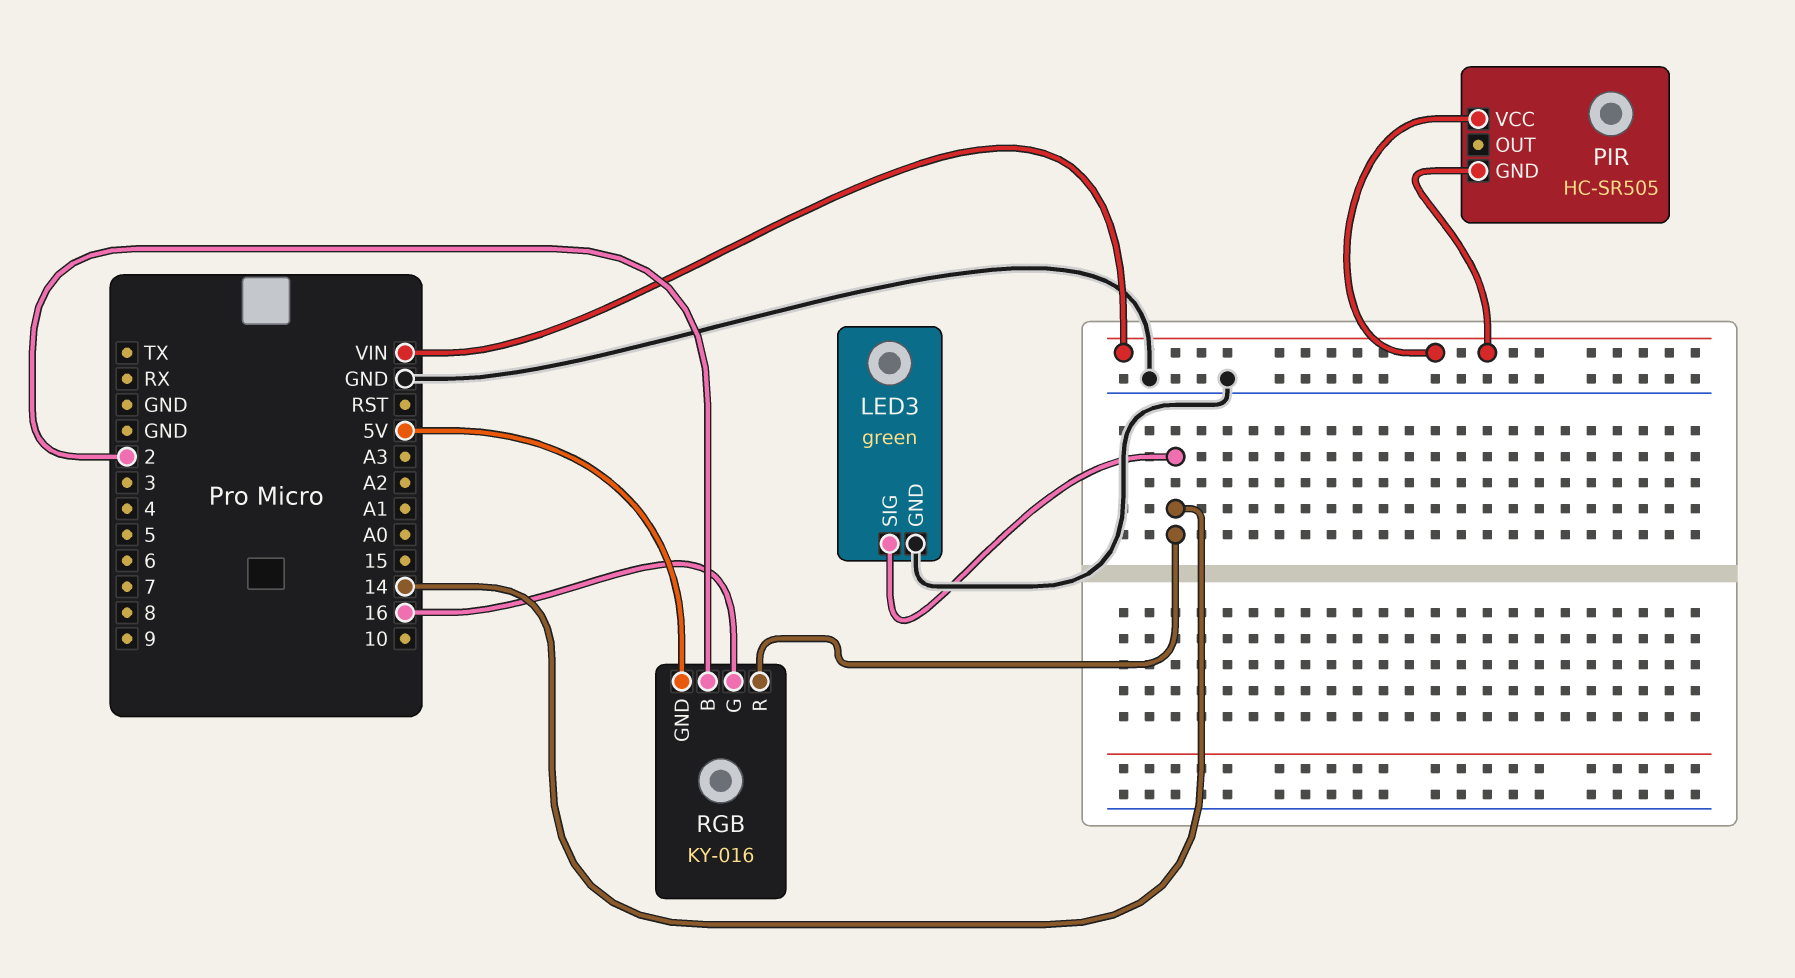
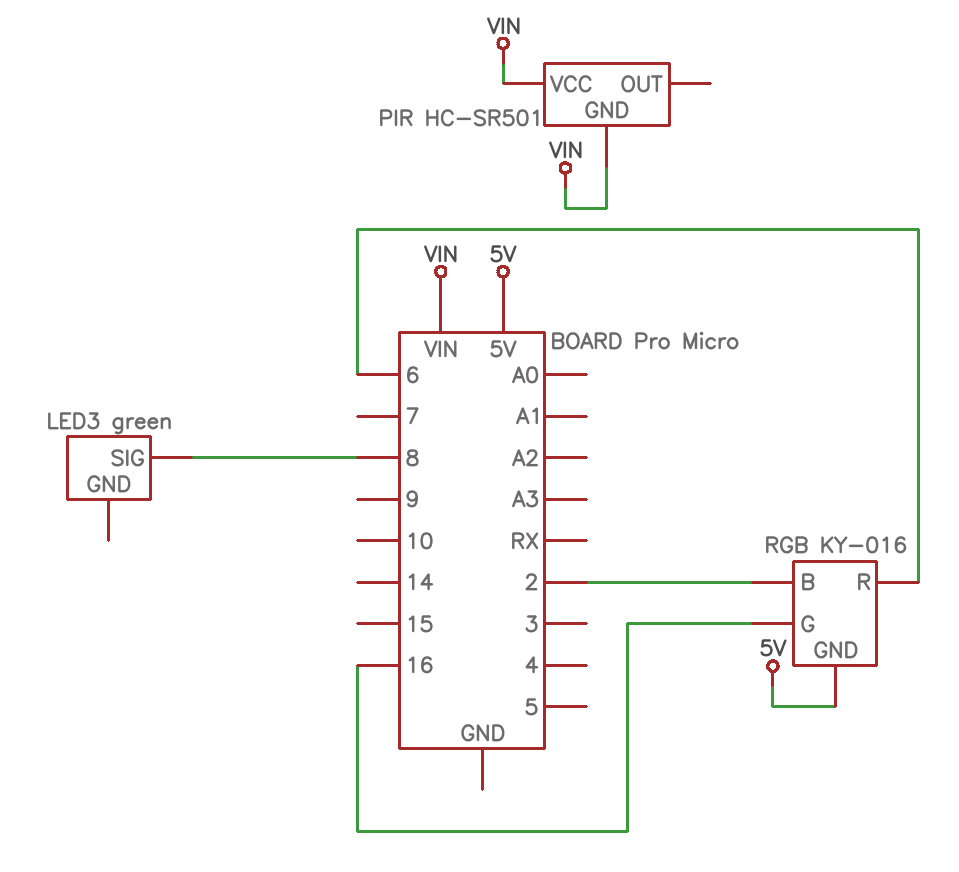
LED3 pin GND: GND -> none
LED3 pin SIG: 14 -> 8
PIR: HC-SR505 -> HC-SR501
RGB pin R: 14 -> 6

